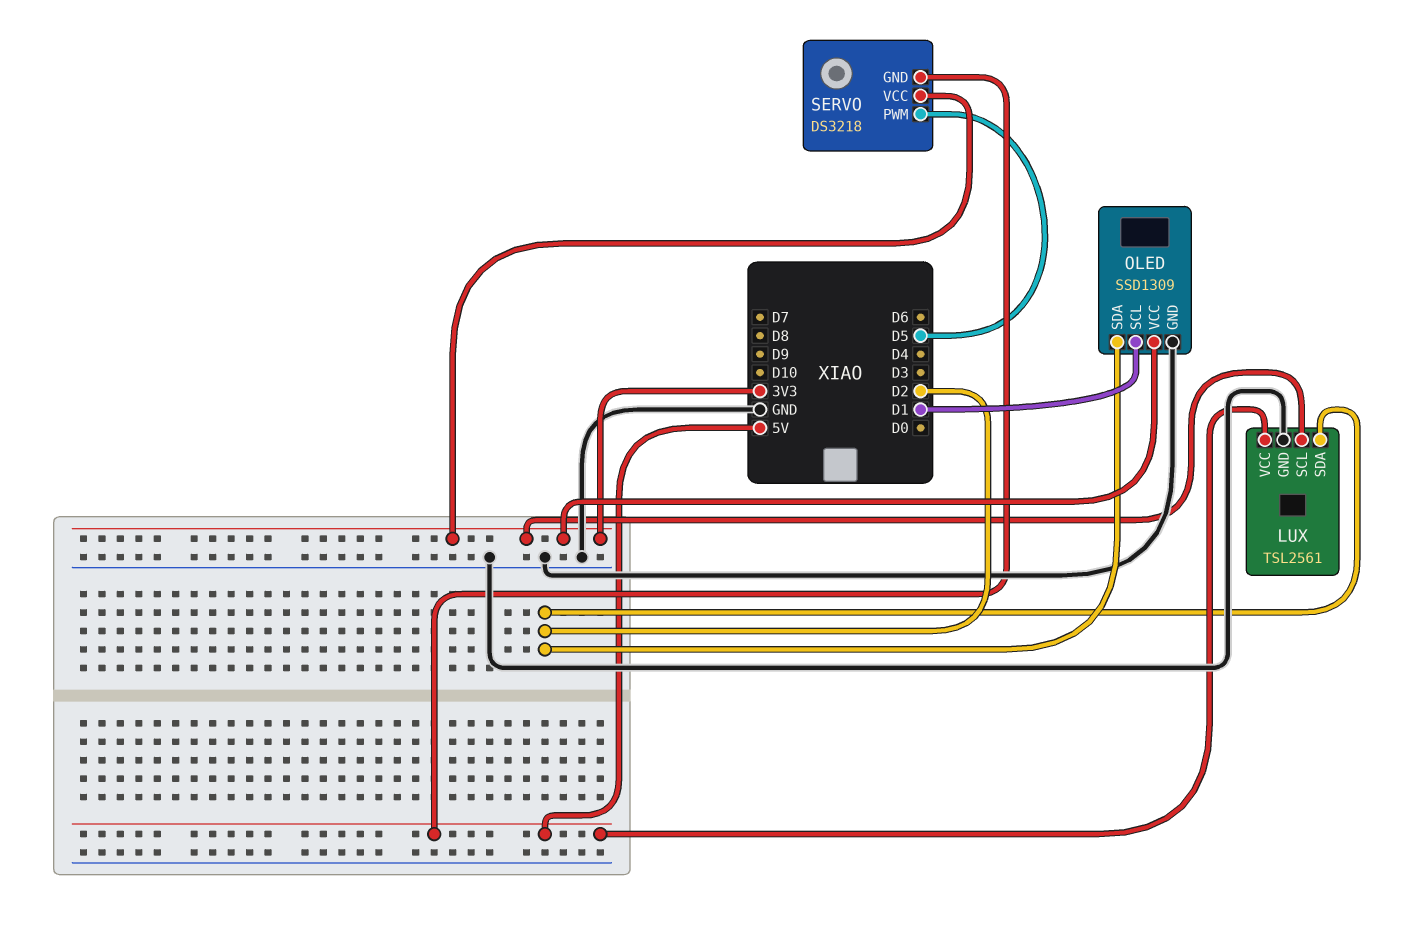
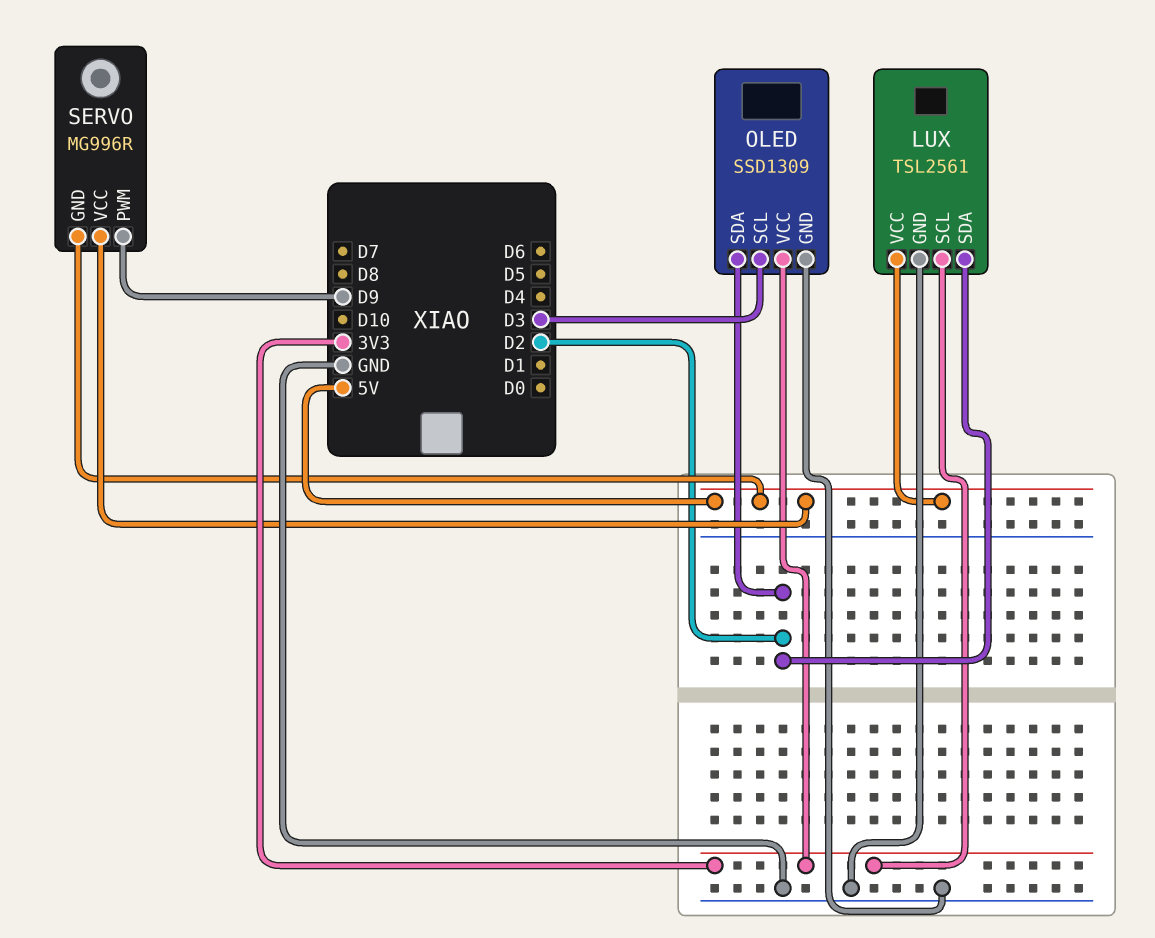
OLED pin SCL: D1 -> D3
SERVO: DS3218 -> MG996R
SERVO pin PWM: D5 -> D9
SERVO pin VCC: 3V3 -> 5V

